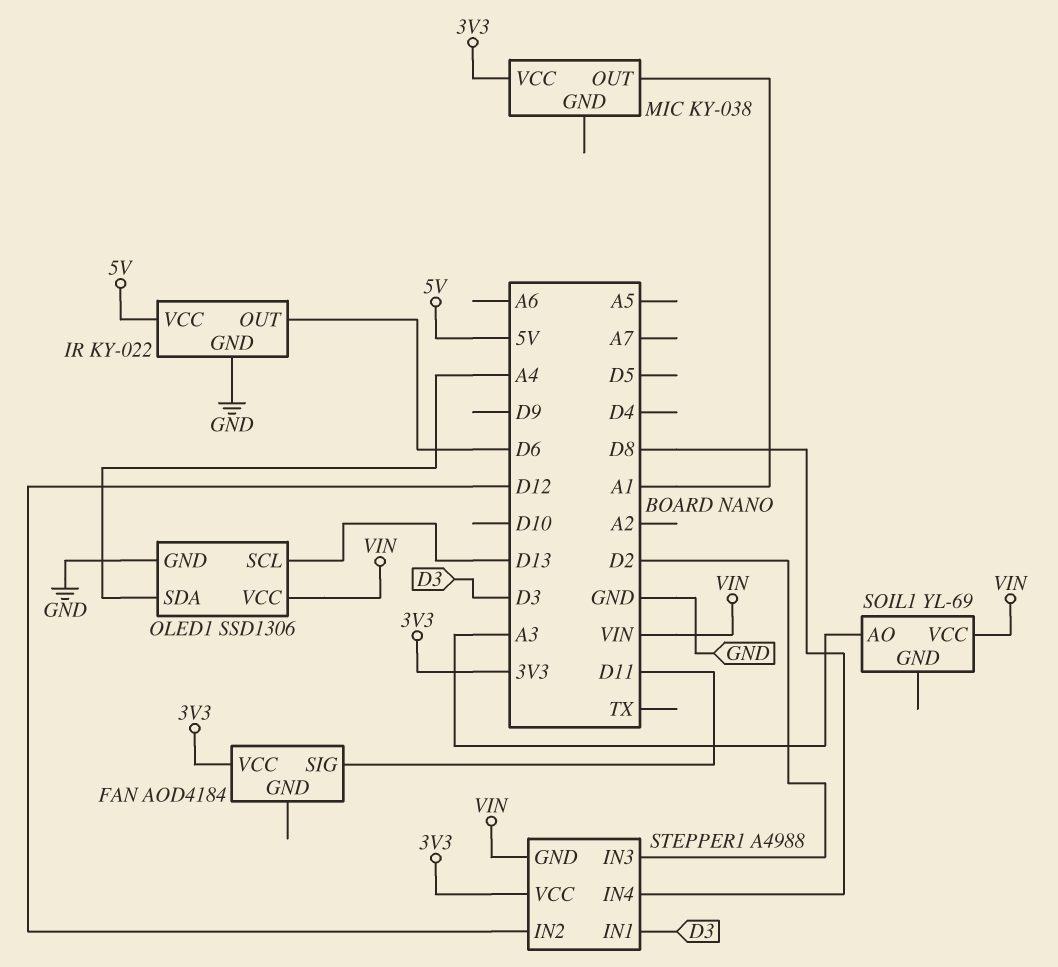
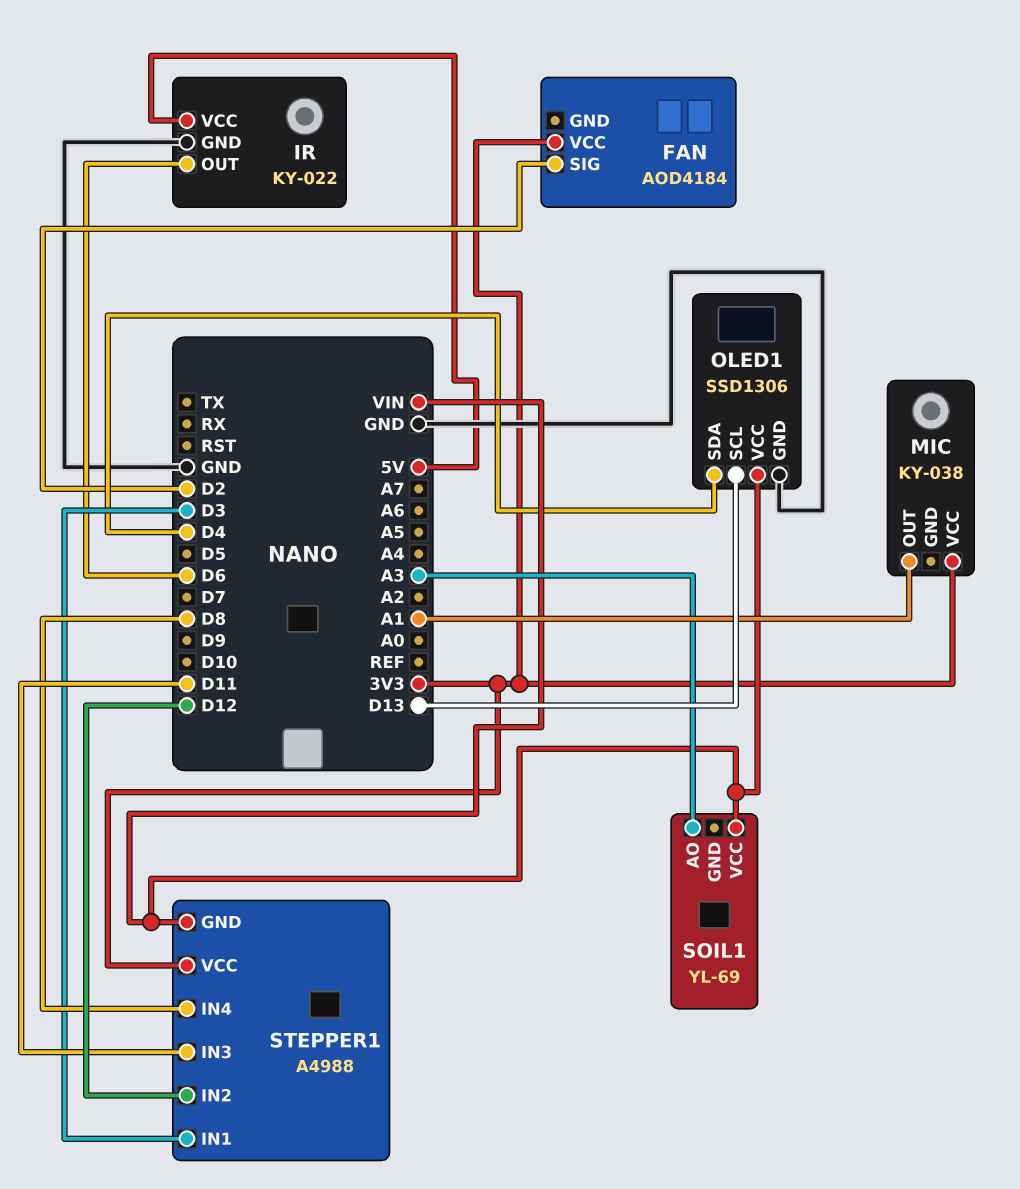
FAN pin SIG: D11 -> D2
OLED1 pin SDA: A4 -> D4
STEPPER1 pin IN3: D2 -> D11

